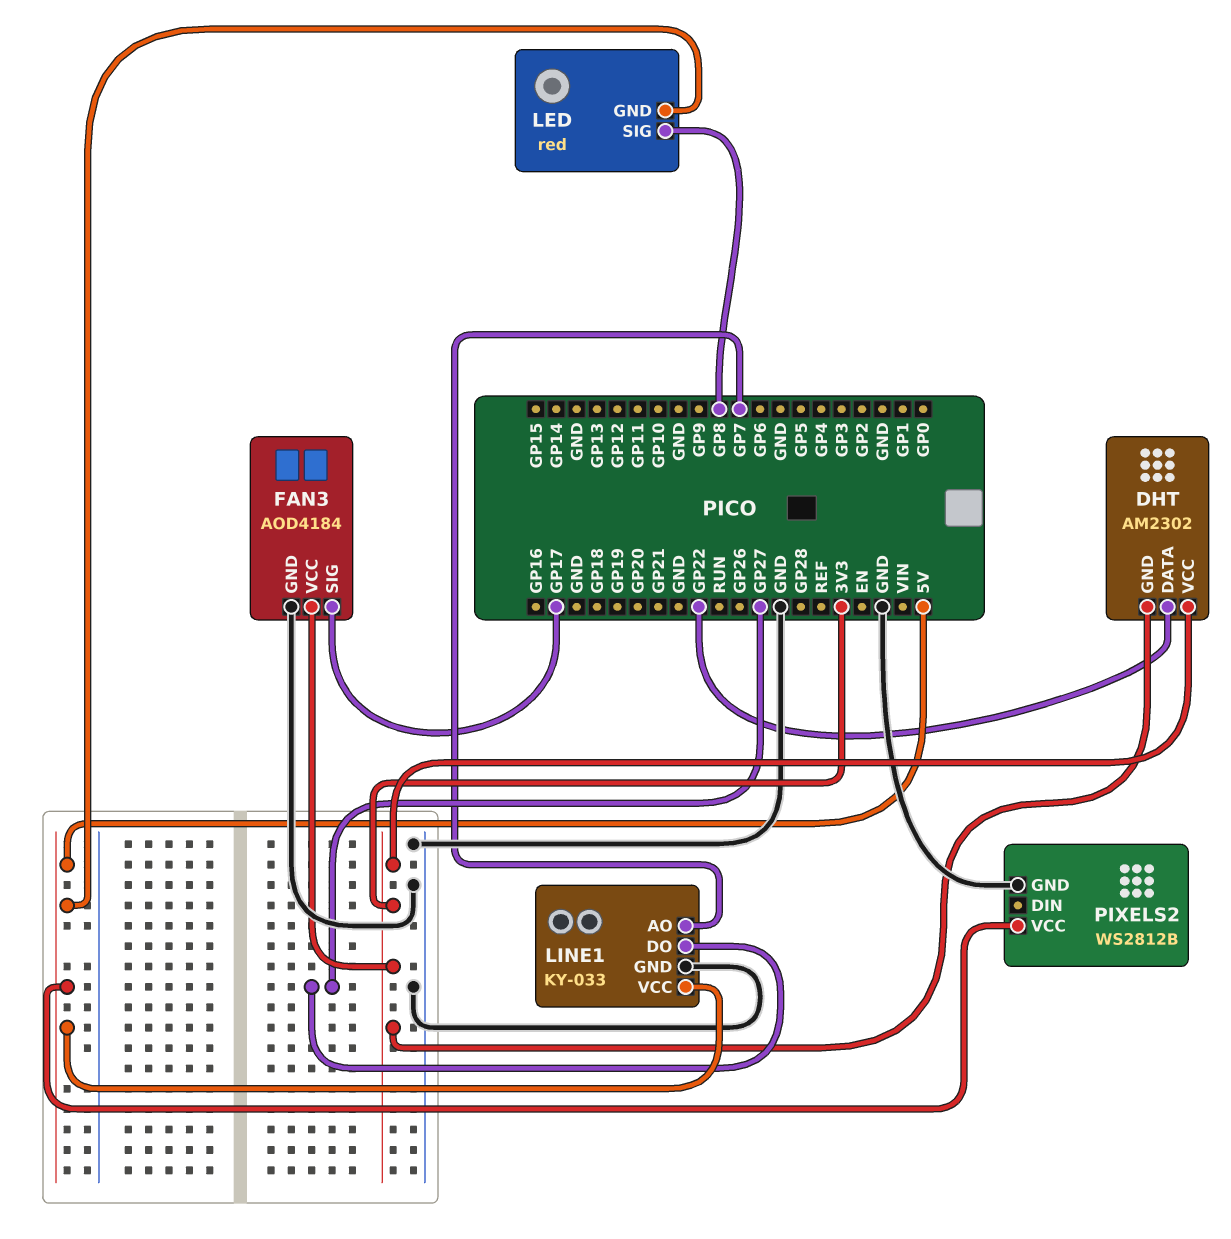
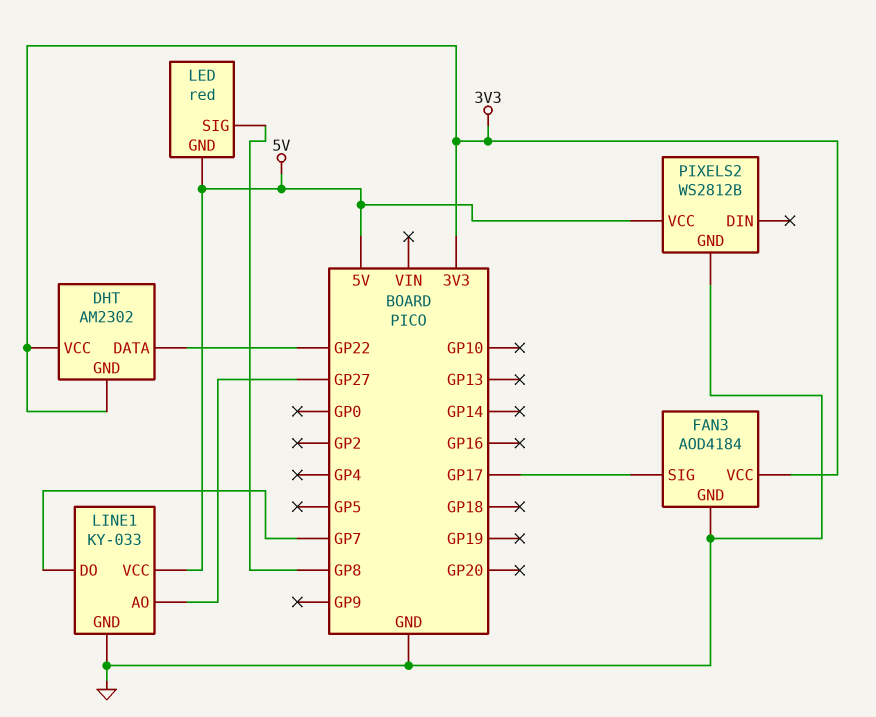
LINE1 pin AO: GP7 -> GP27
LINE1 pin DO: GP27 -> GP7

